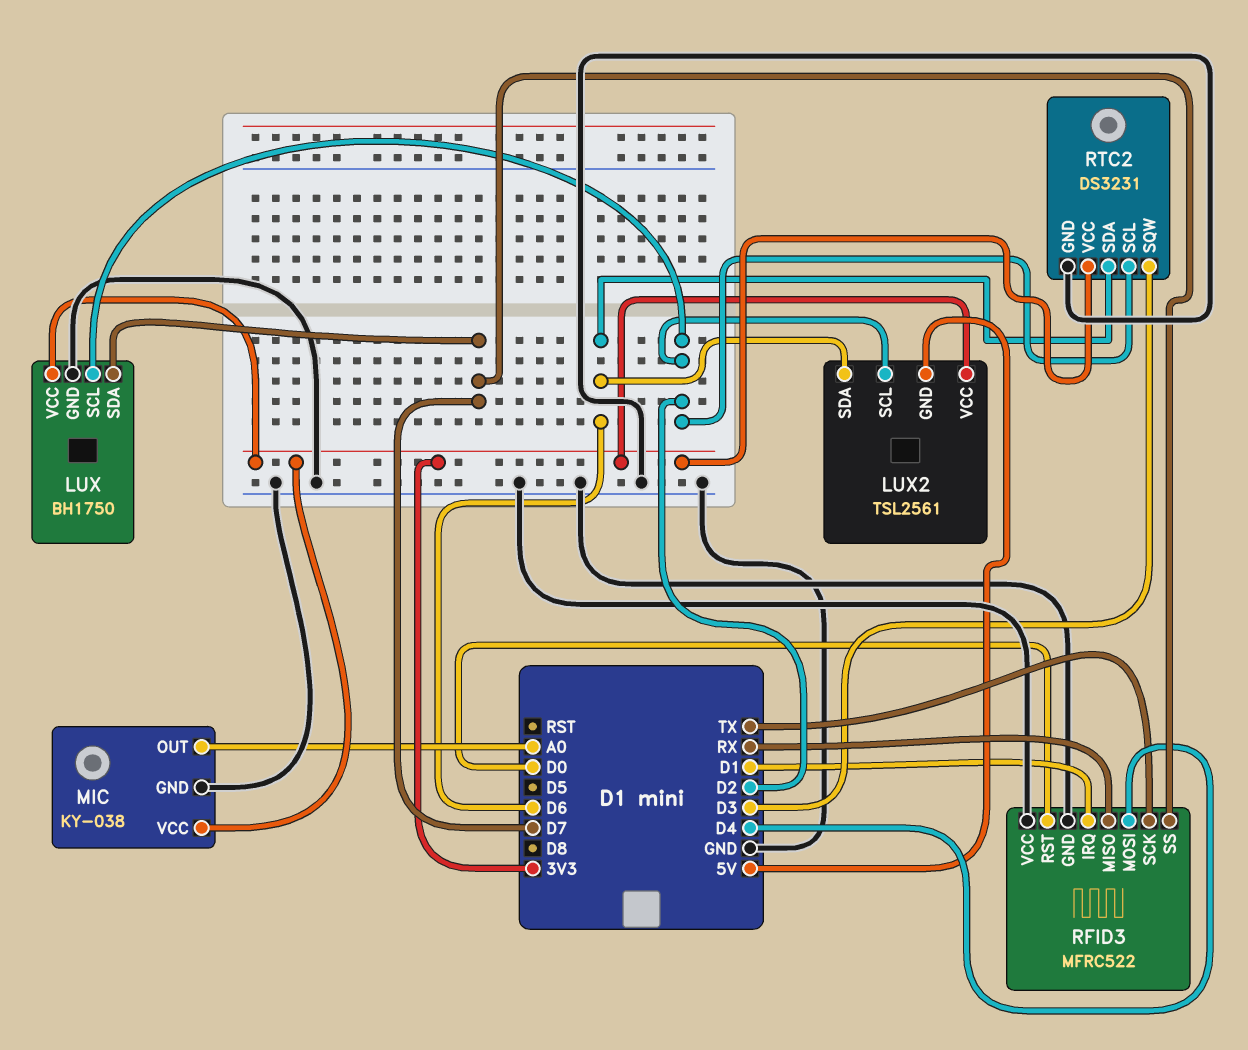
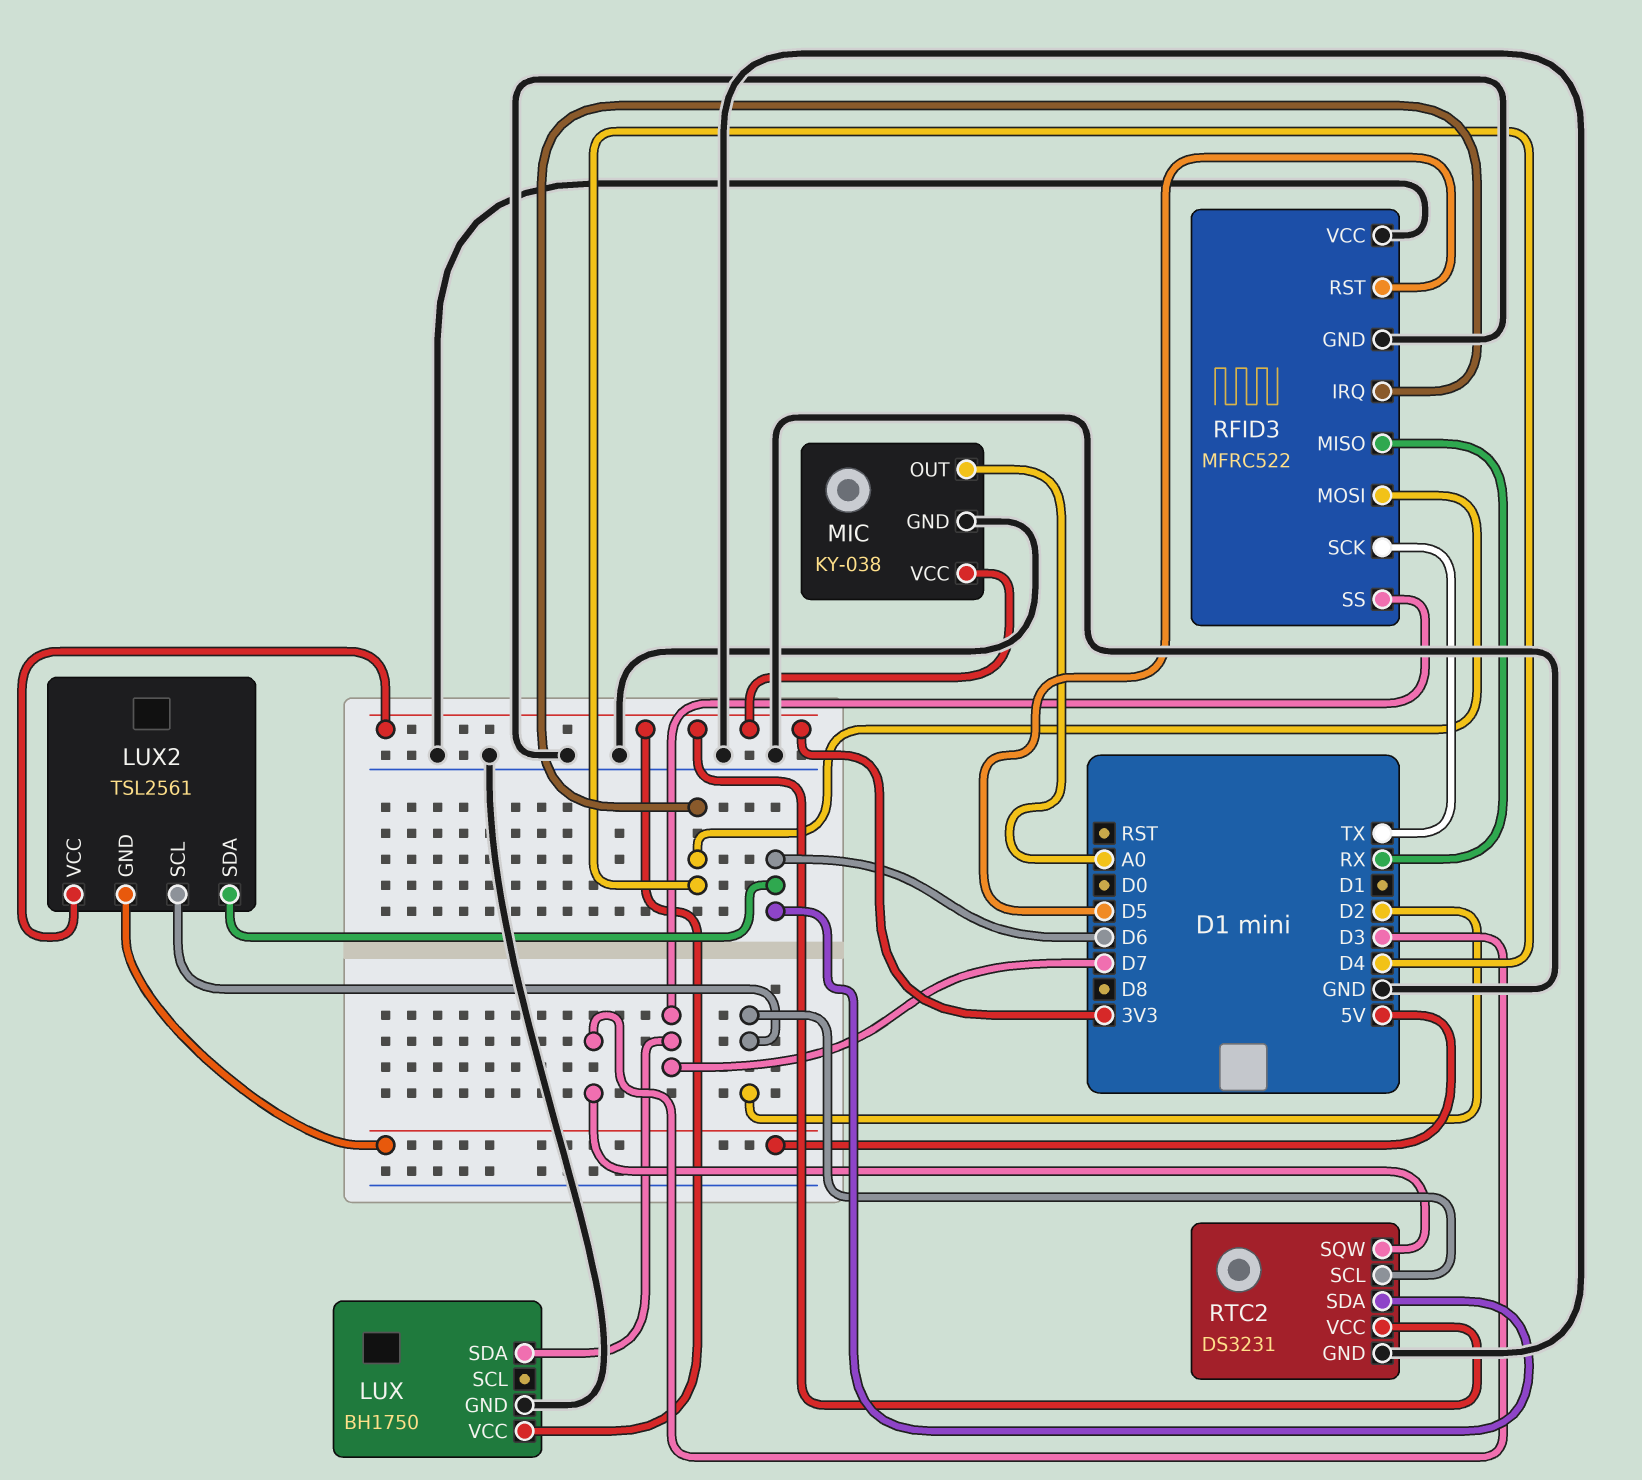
LUX pin SCL: D2 -> none
RFID3 pin IRQ: D1 -> D4
RFID3 pin RST: D0 -> D5

